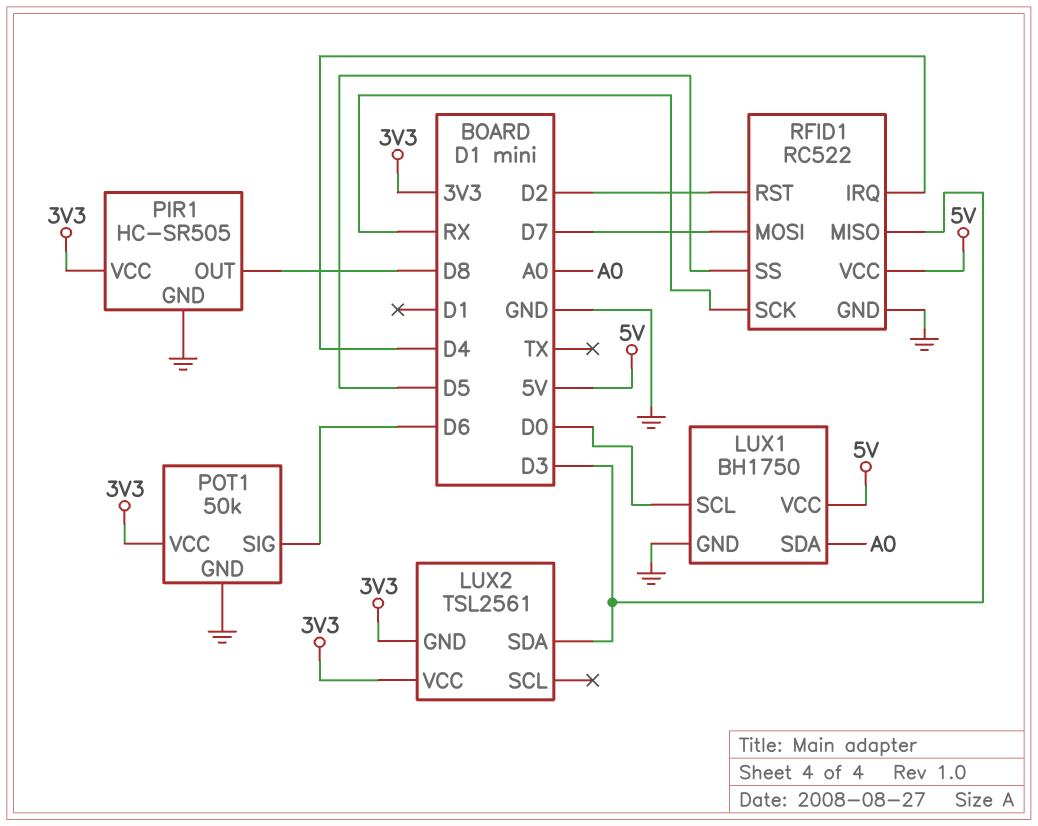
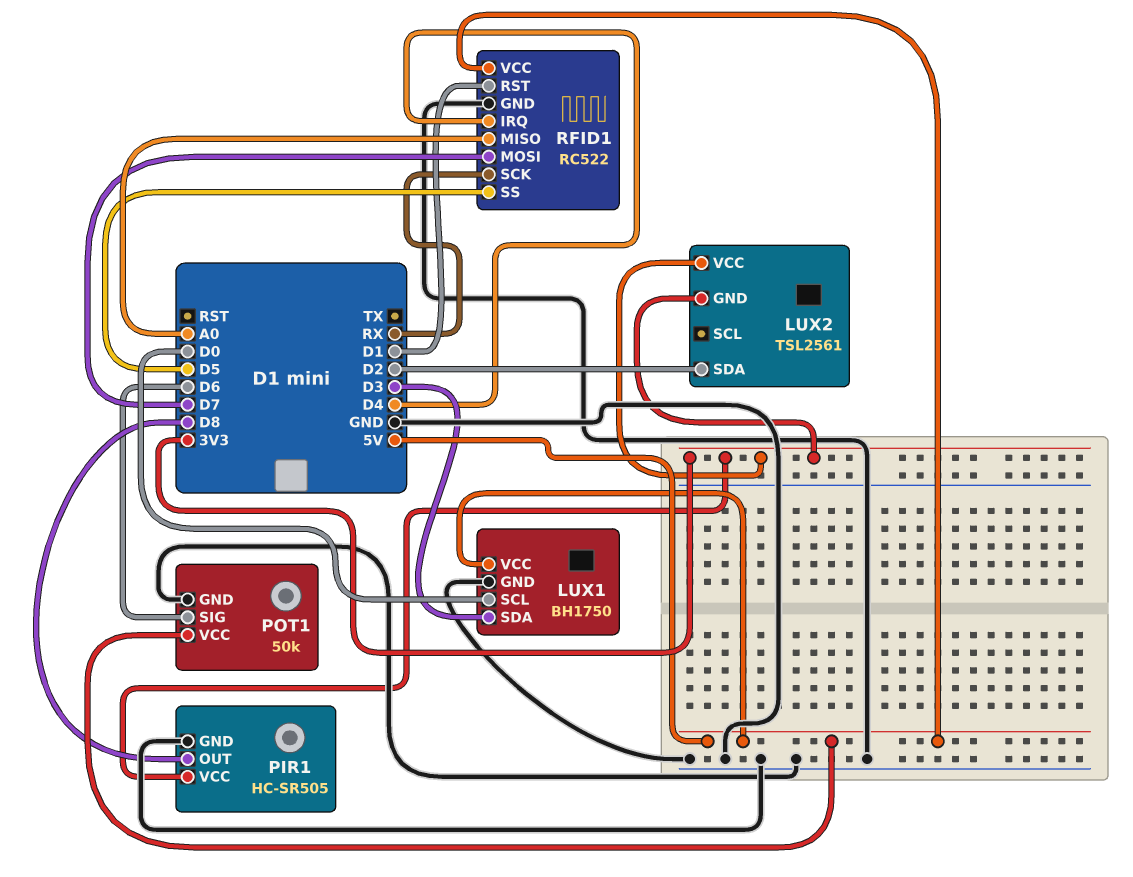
LUX1 pin SDA: A0 -> D3
LUX2 pin SDA: D3 -> D2
POT1 pin VCC: 3V3 -> 5V
RFID1 pin MISO: D3 -> A0
RFID1 pin RST: D2 -> D1

